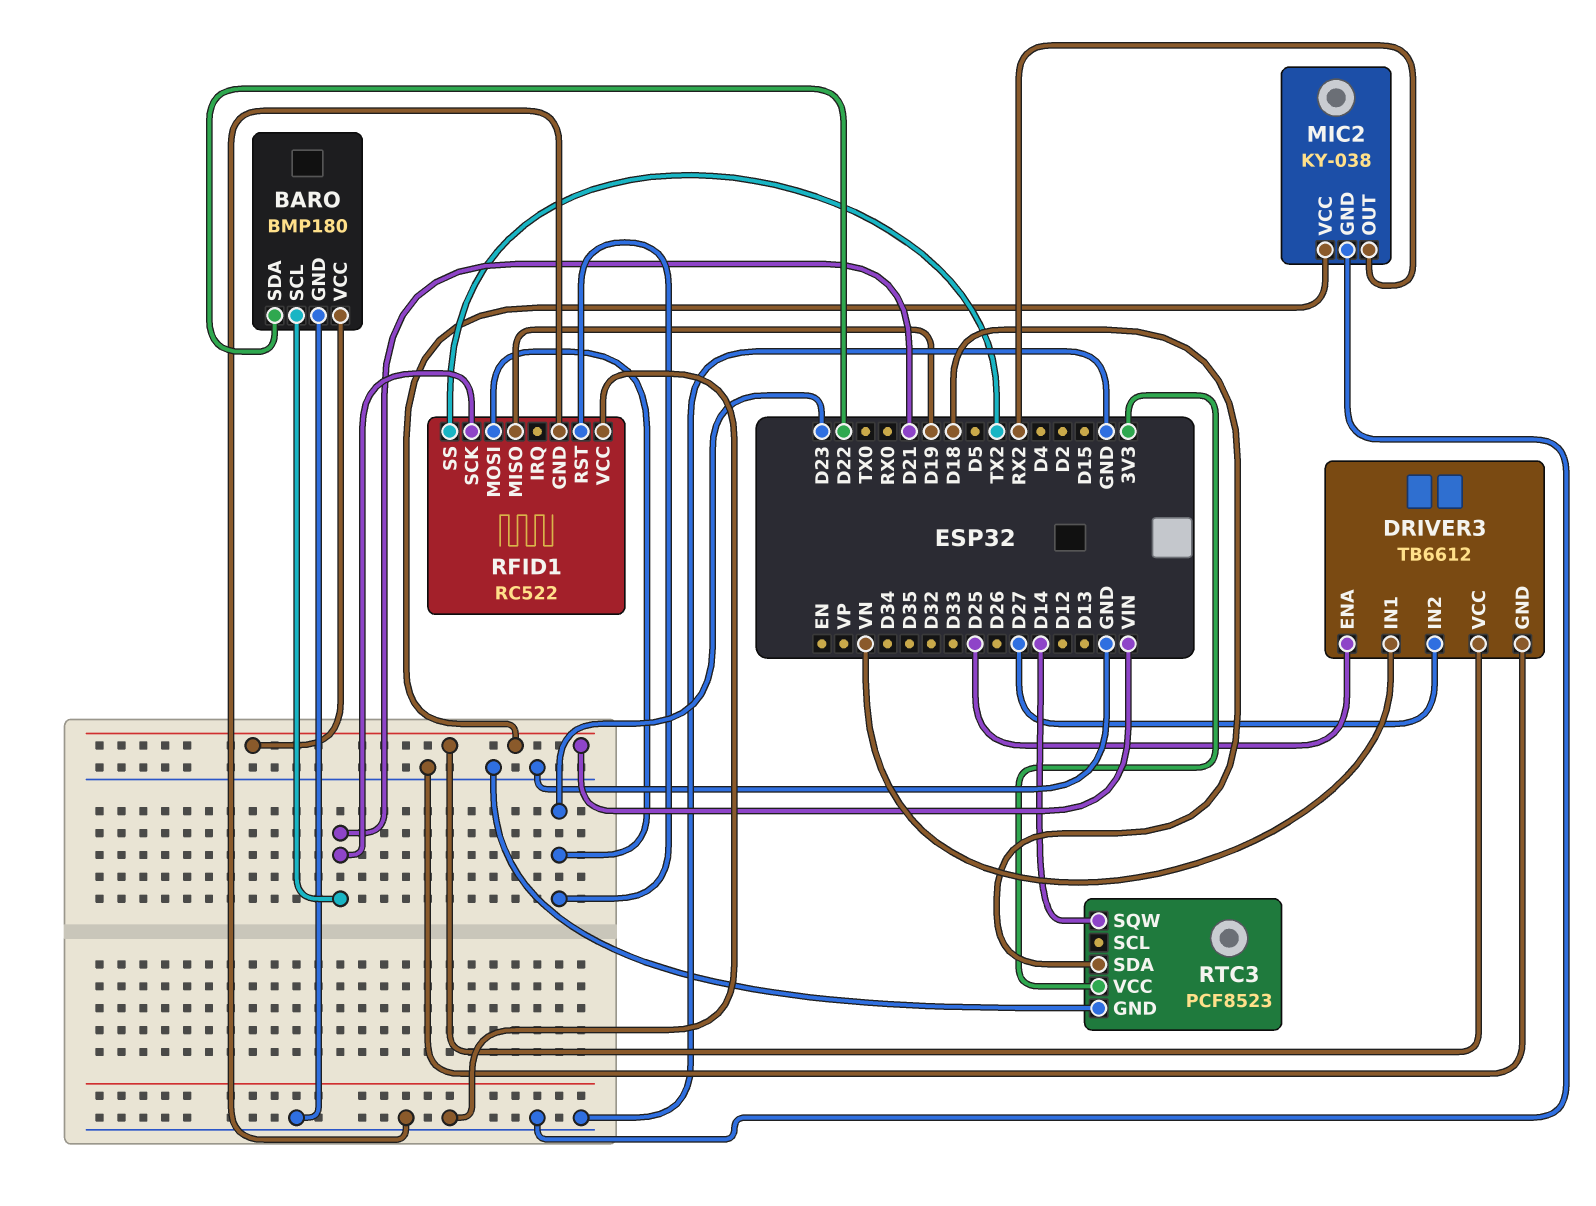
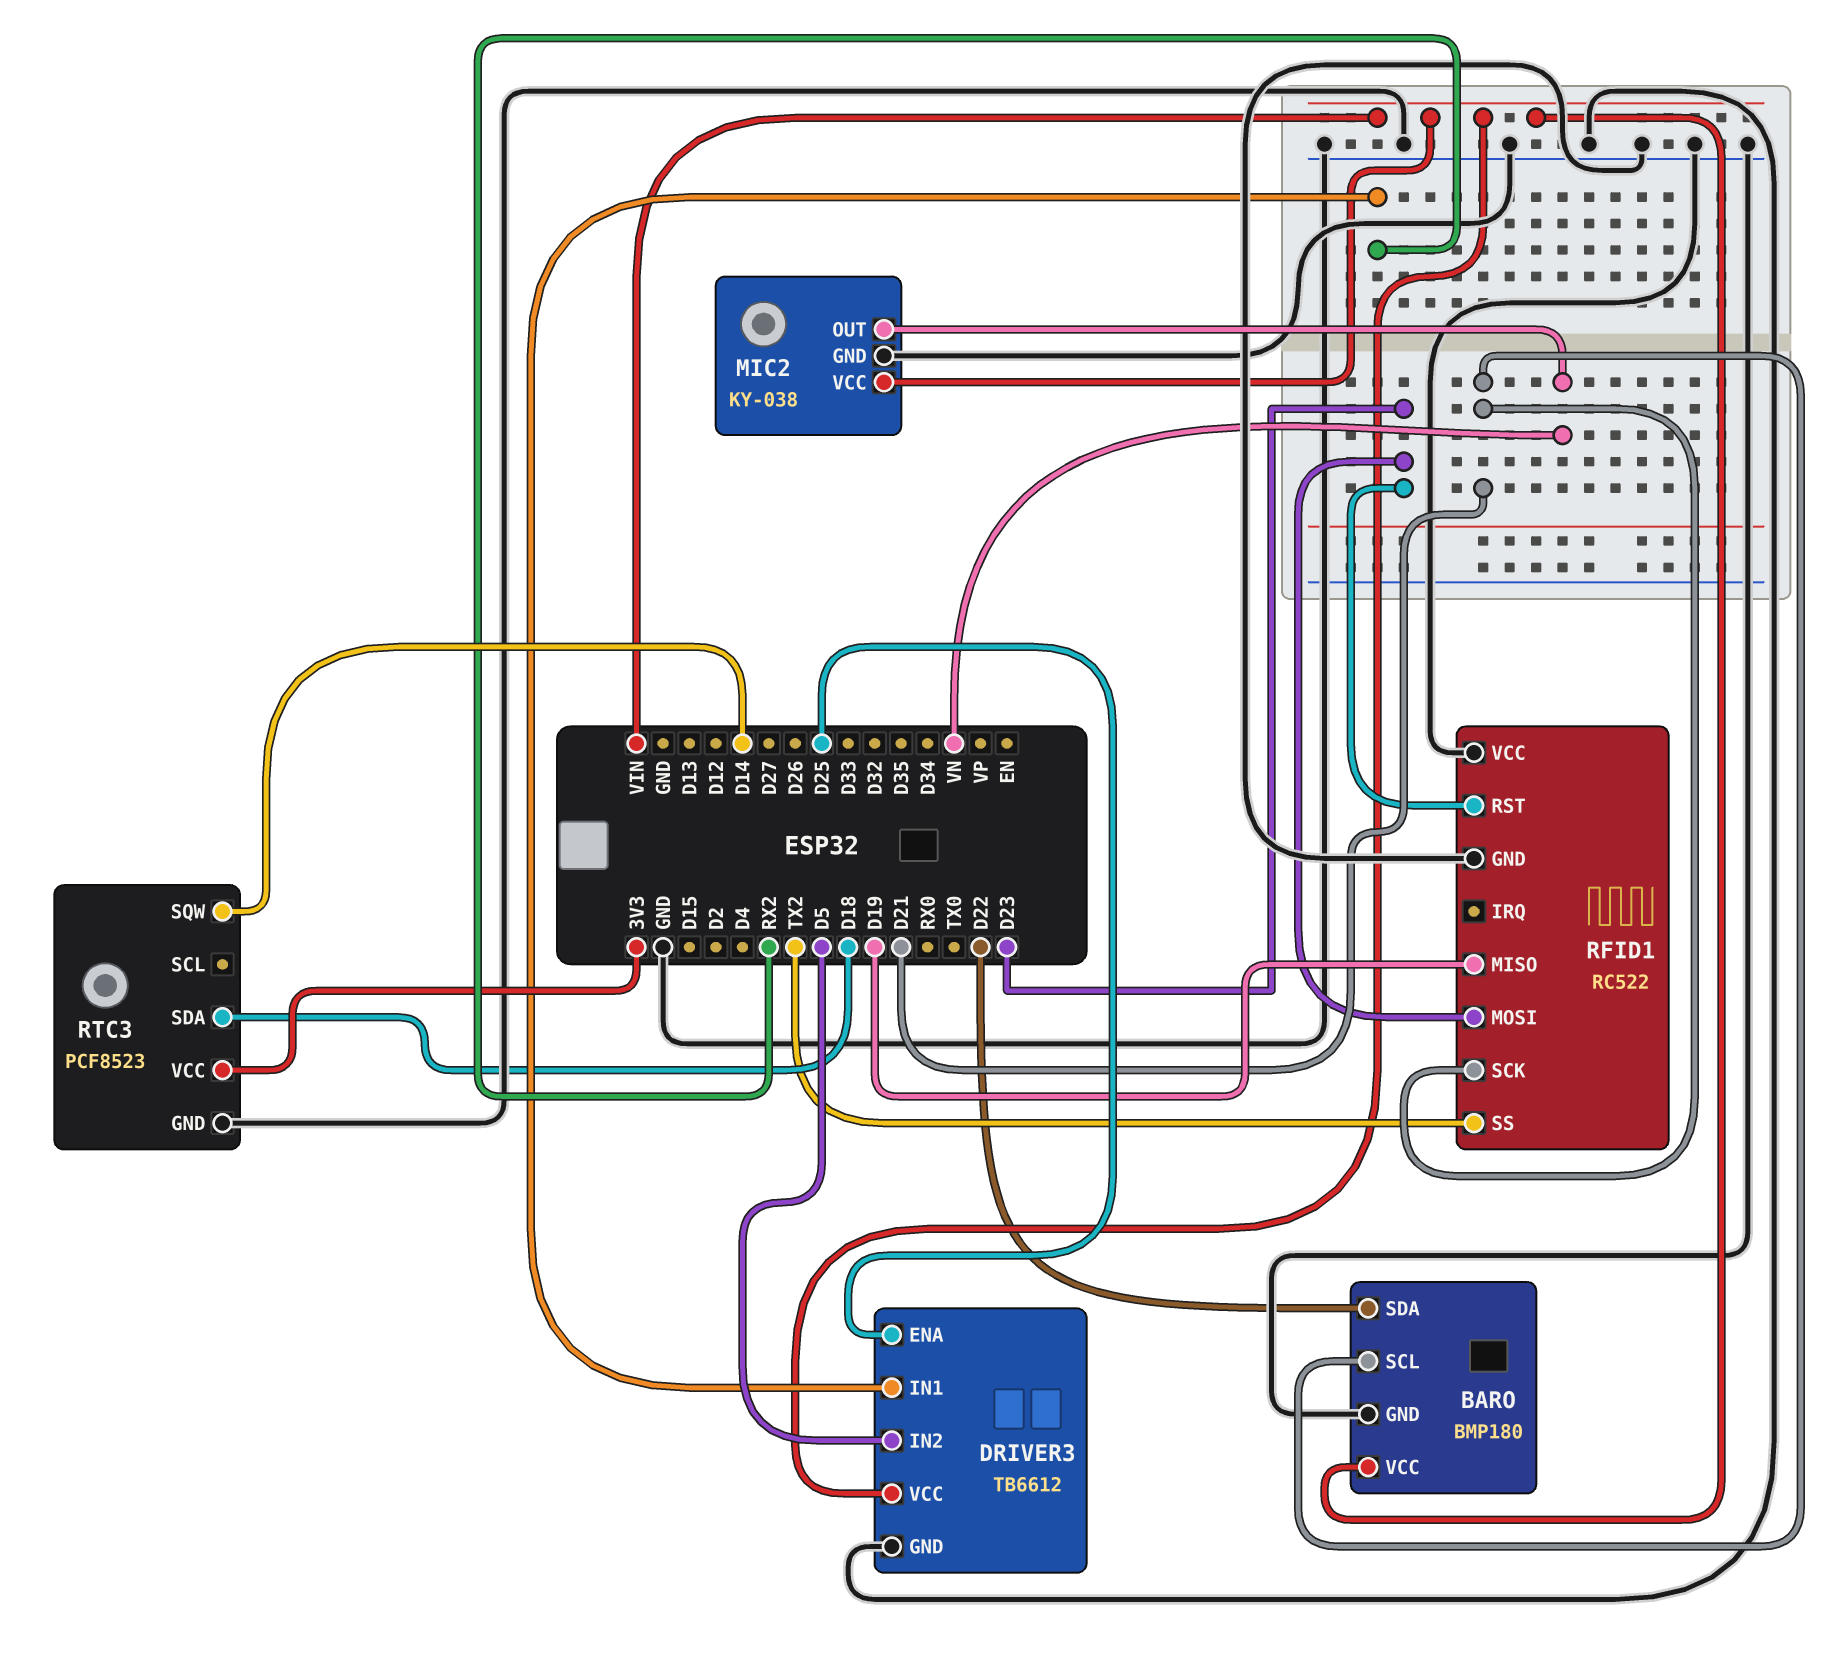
DRIVER3 pin IN1: VN -> RX2
DRIVER3 pin IN2: D27 -> D5
MIC2 pin OUT: RX2 -> VN

